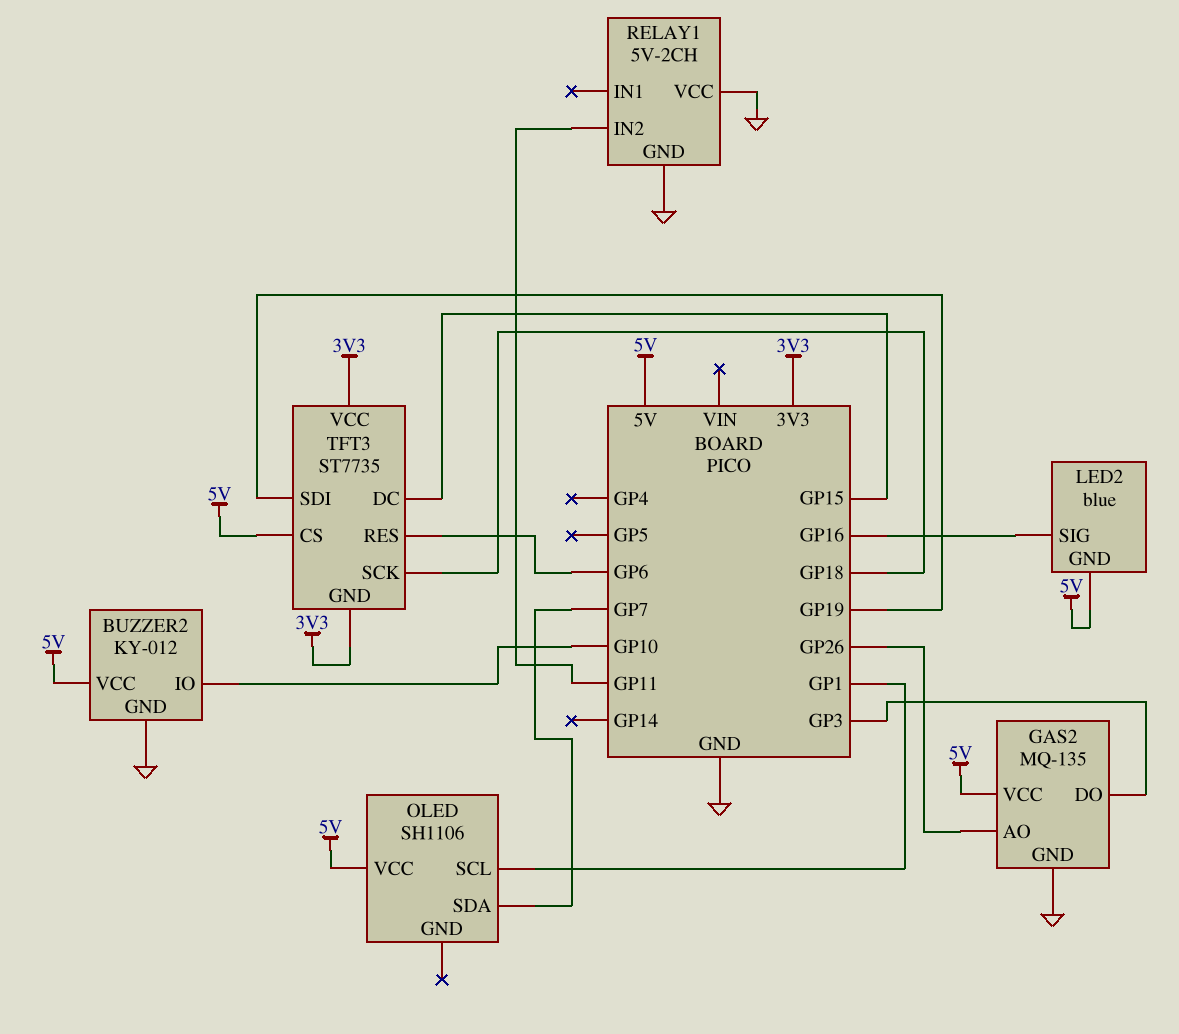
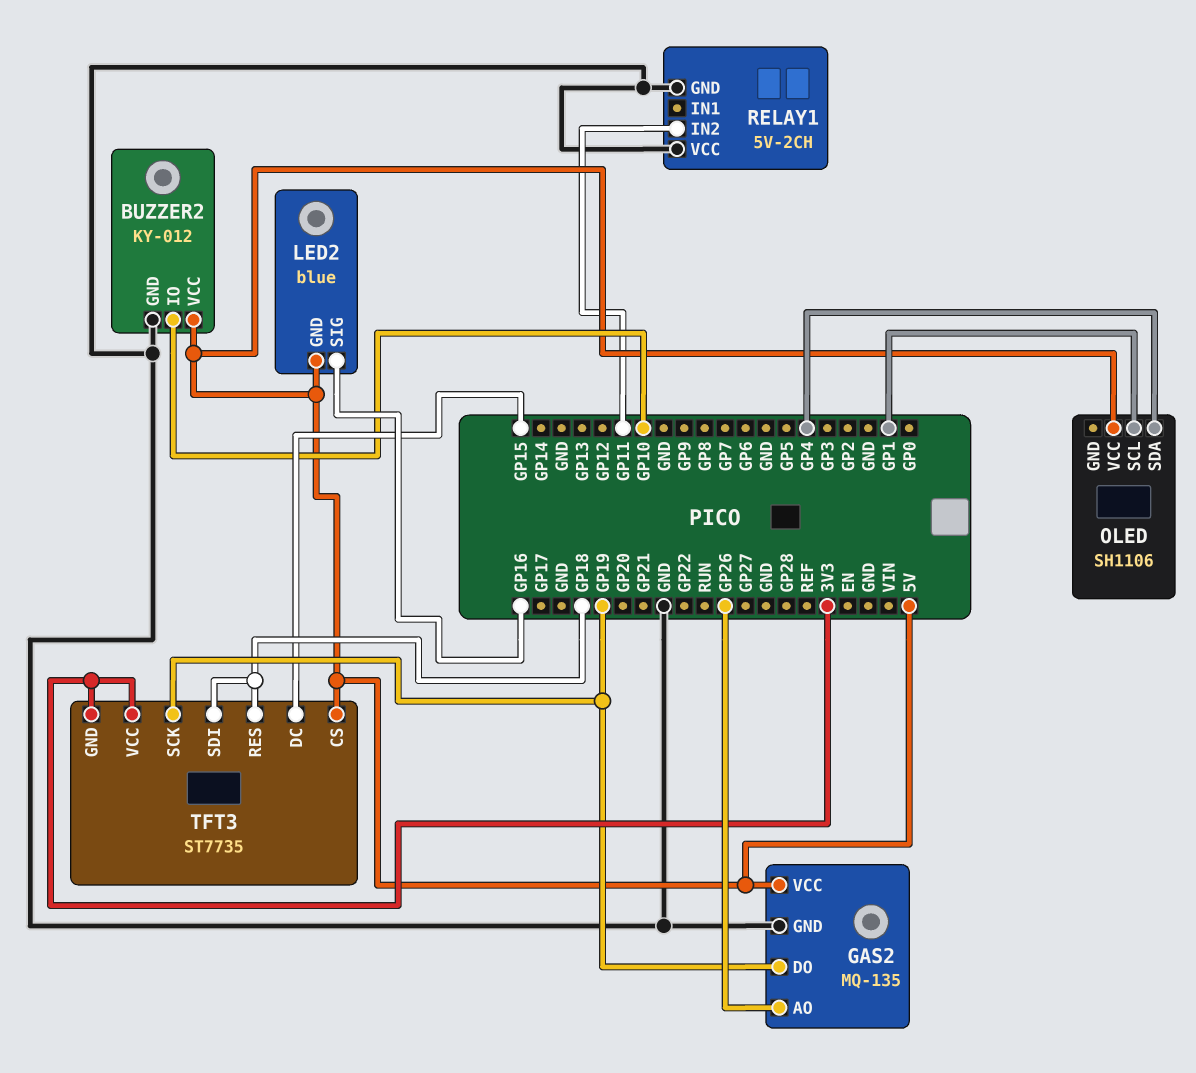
GAS2 pin DO: GP3 -> GP19
OLED pin SDA: GP7 -> GP4
TFT3 pin RES: GP6 -> GP18
TFT3 pin SCK: GP18 -> GP19
TFT3 pin SDI: GP19 -> GP18

